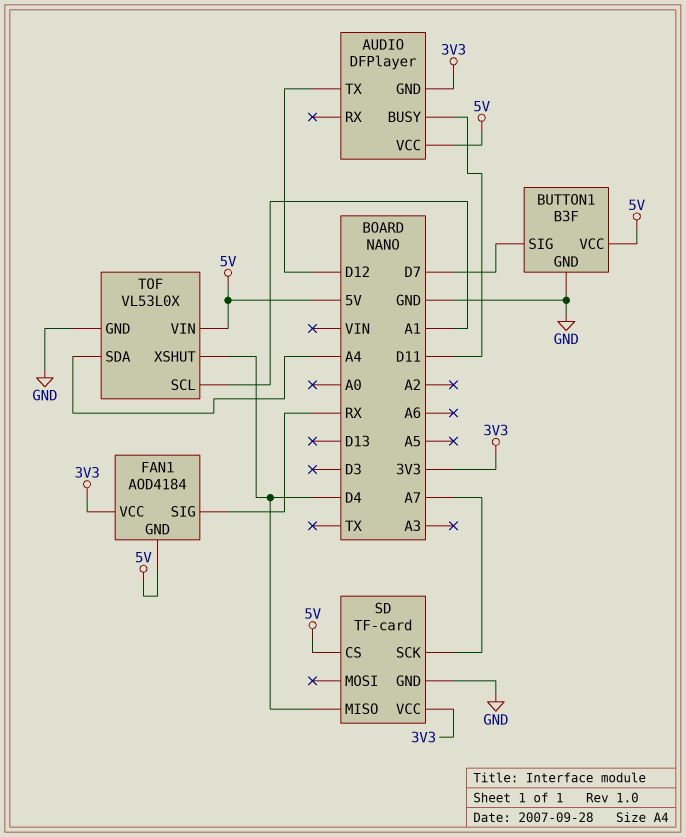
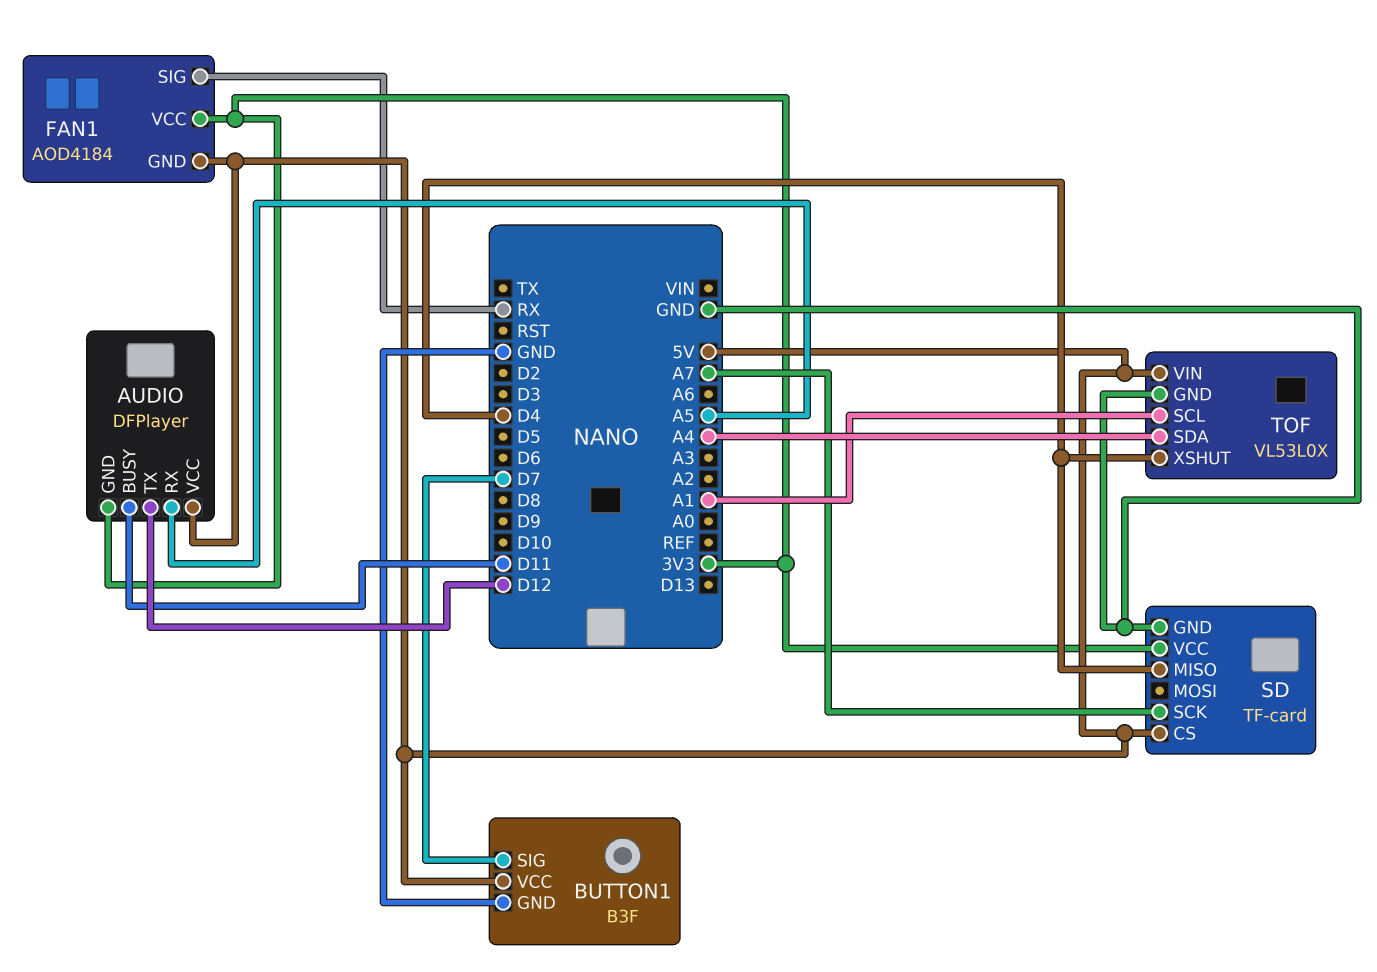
AUDIO pin RX: none -> A5

